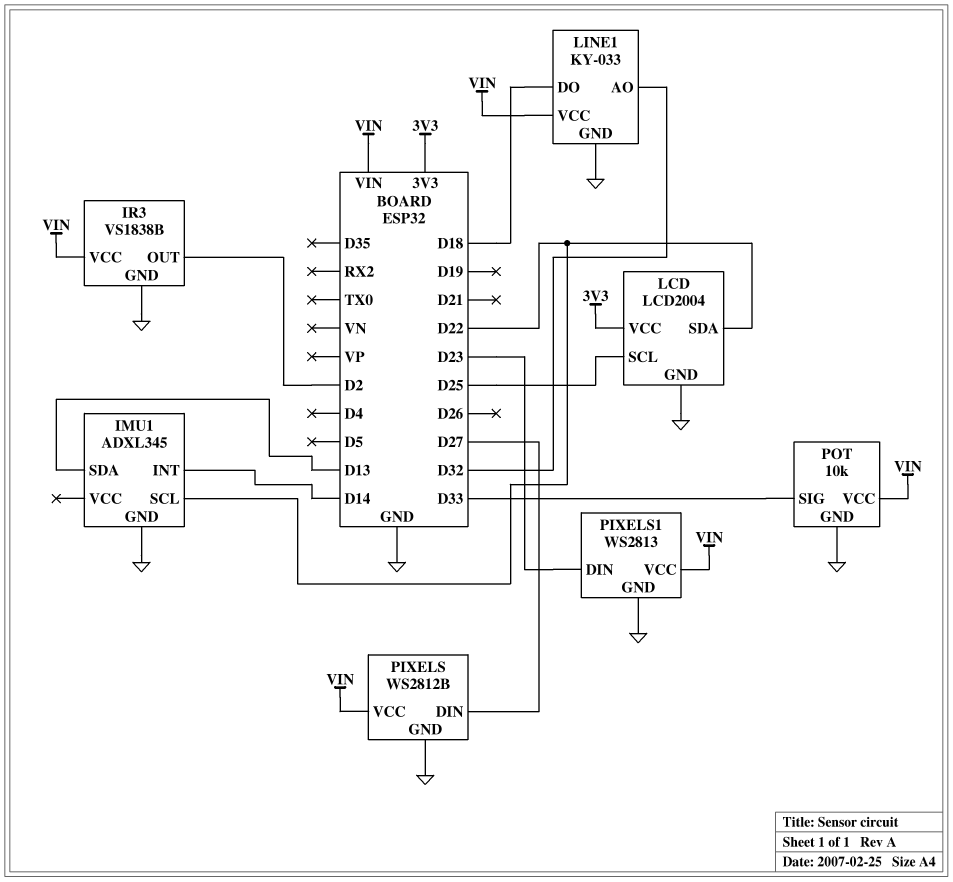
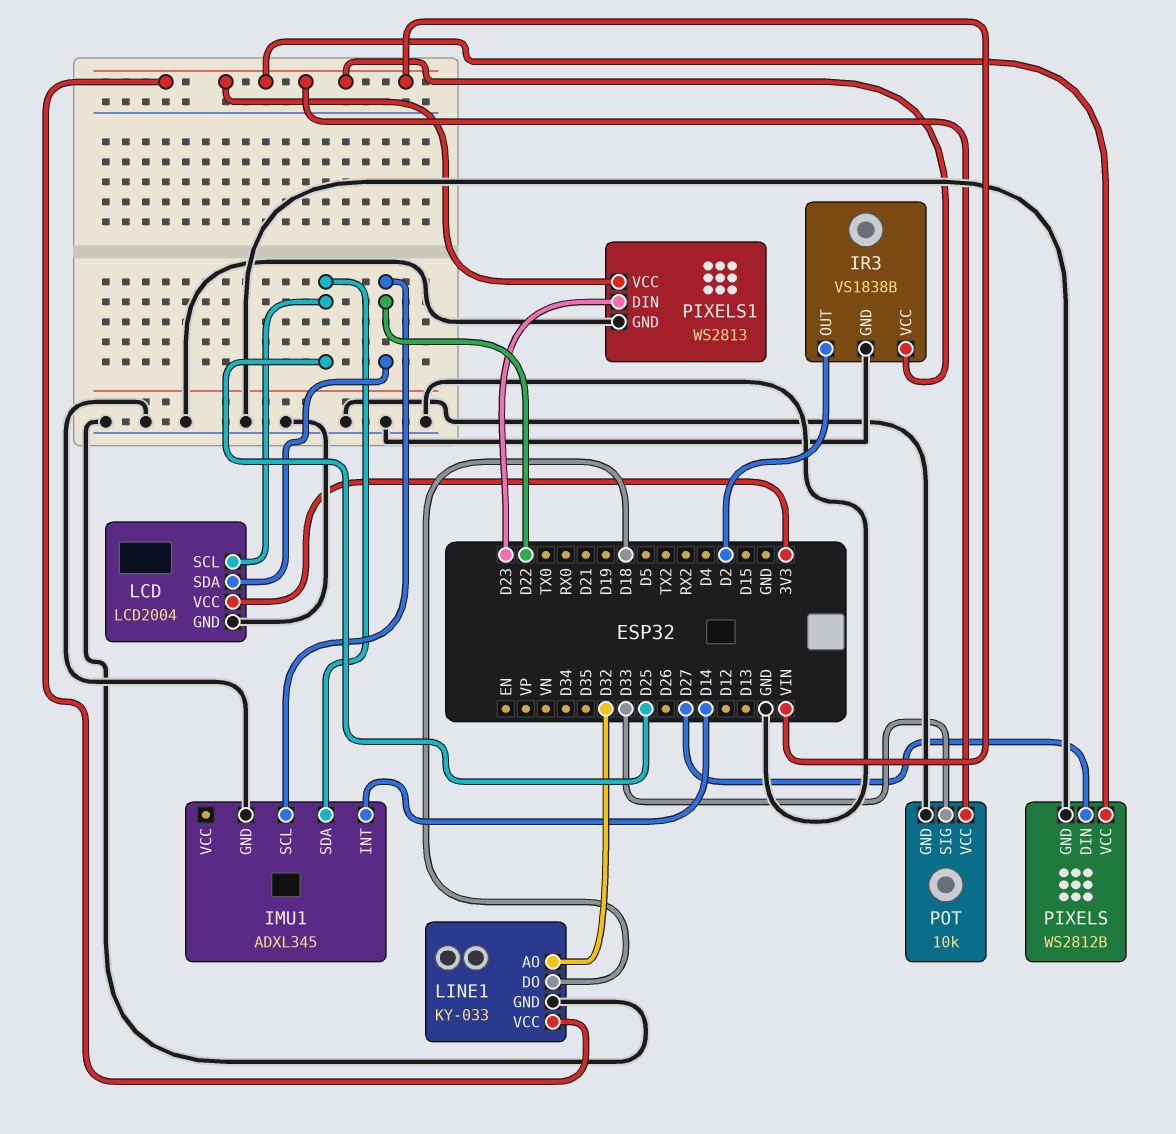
IMU1 pin SDA: D13 -> D25

